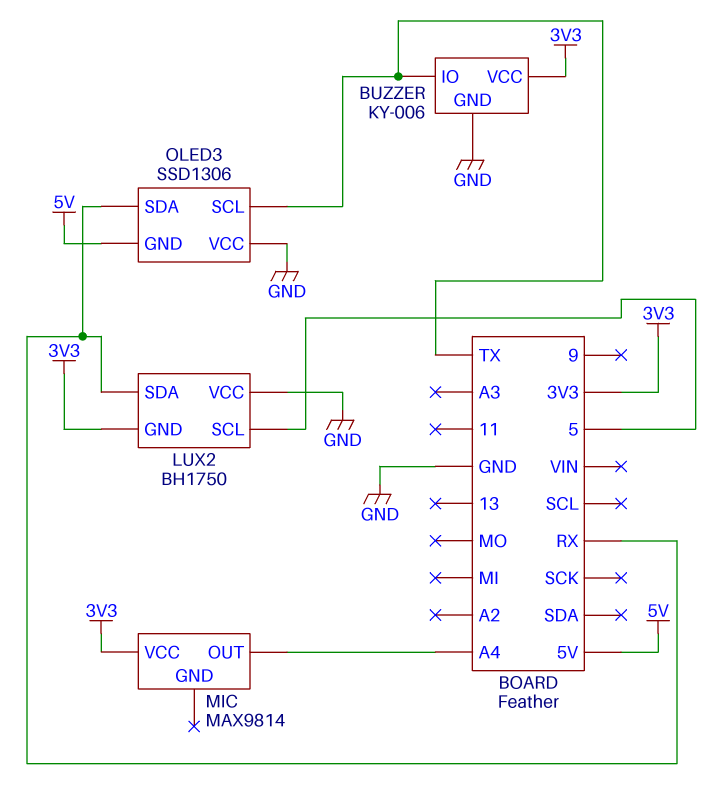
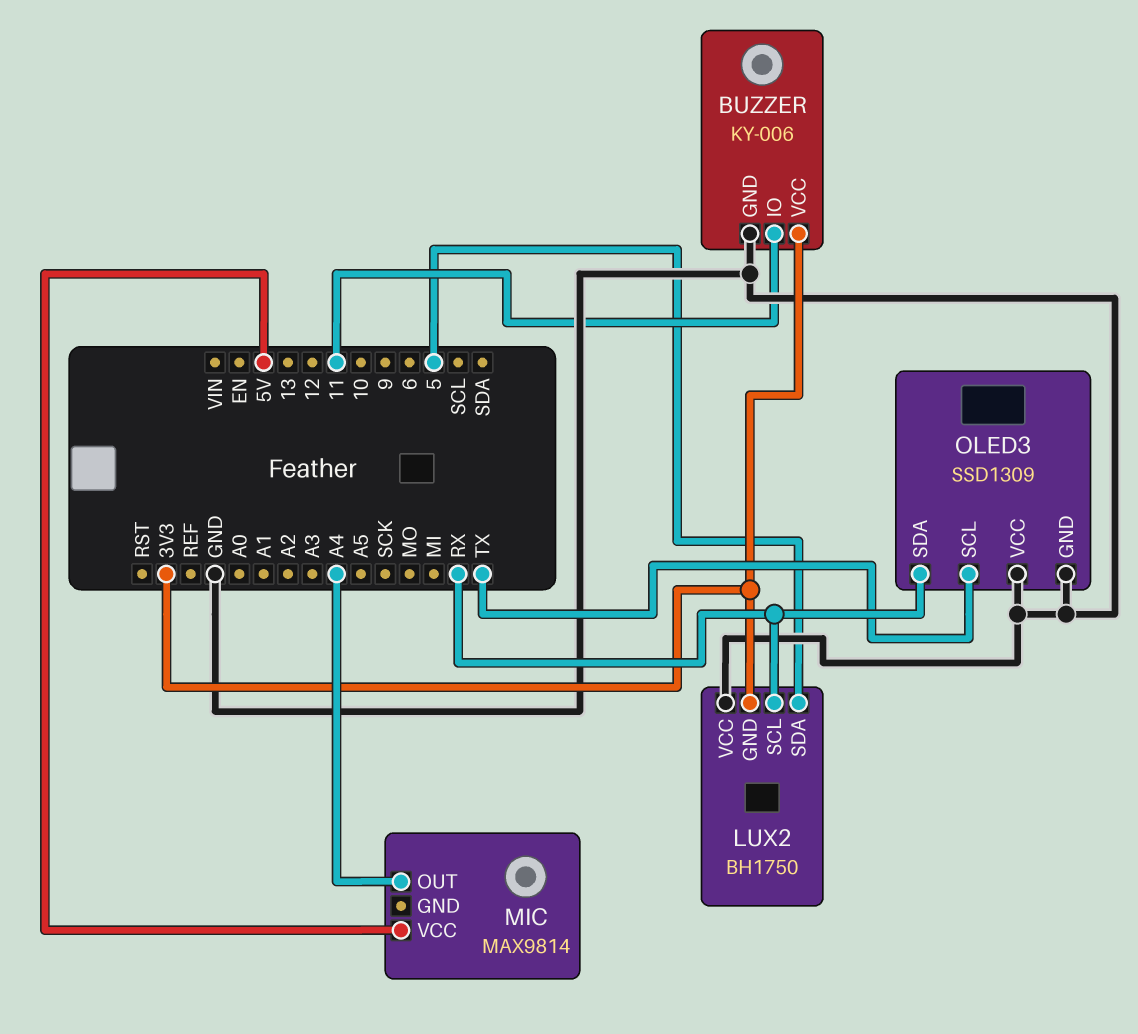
BUZZER pin IO: TX -> 11
LUX2 pin SCL: 5 -> RX
LUX2 pin SDA: RX -> 5
MIC pin VCC: 3V3 -> 5V
OLED3: SSD1306 -> SSD1309
OLED3 pin GND: 5V -> GND

